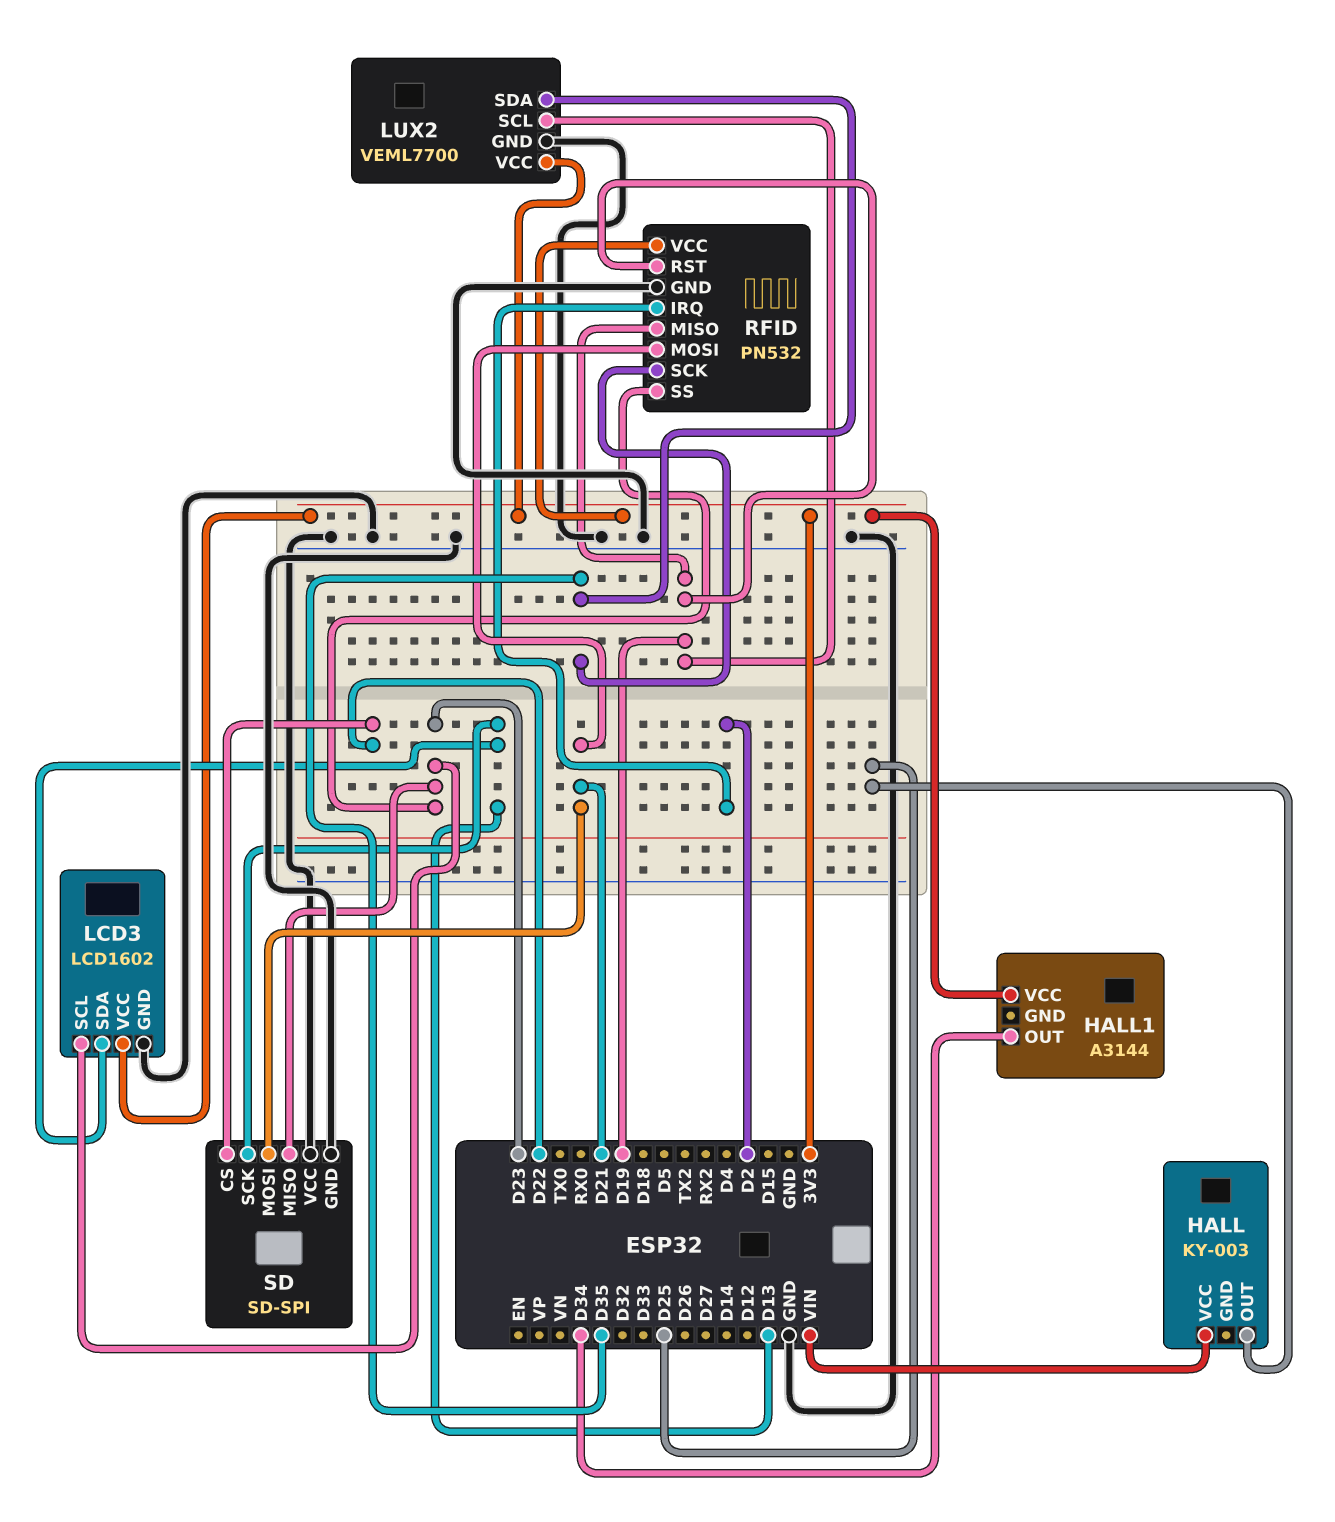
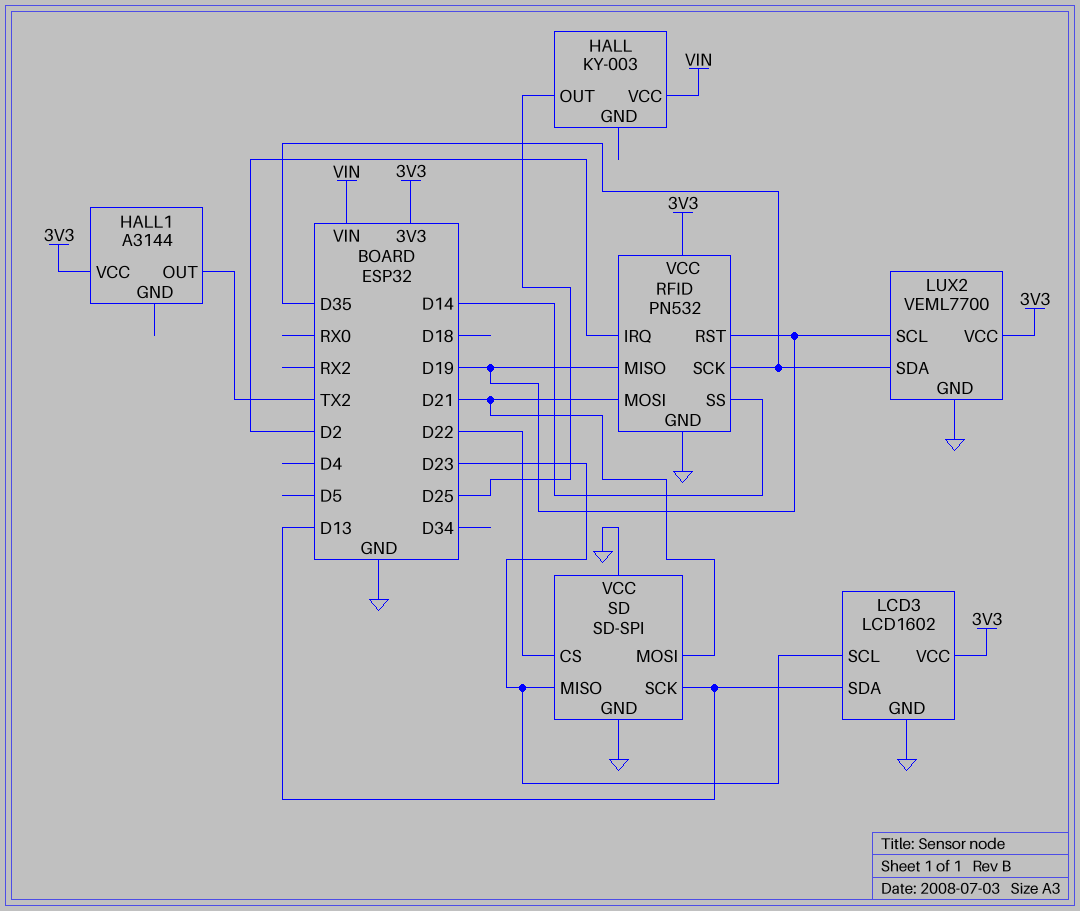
HALL1 pin OUT: D34 -> TX2
RFID pin SS: D23 -> D14

